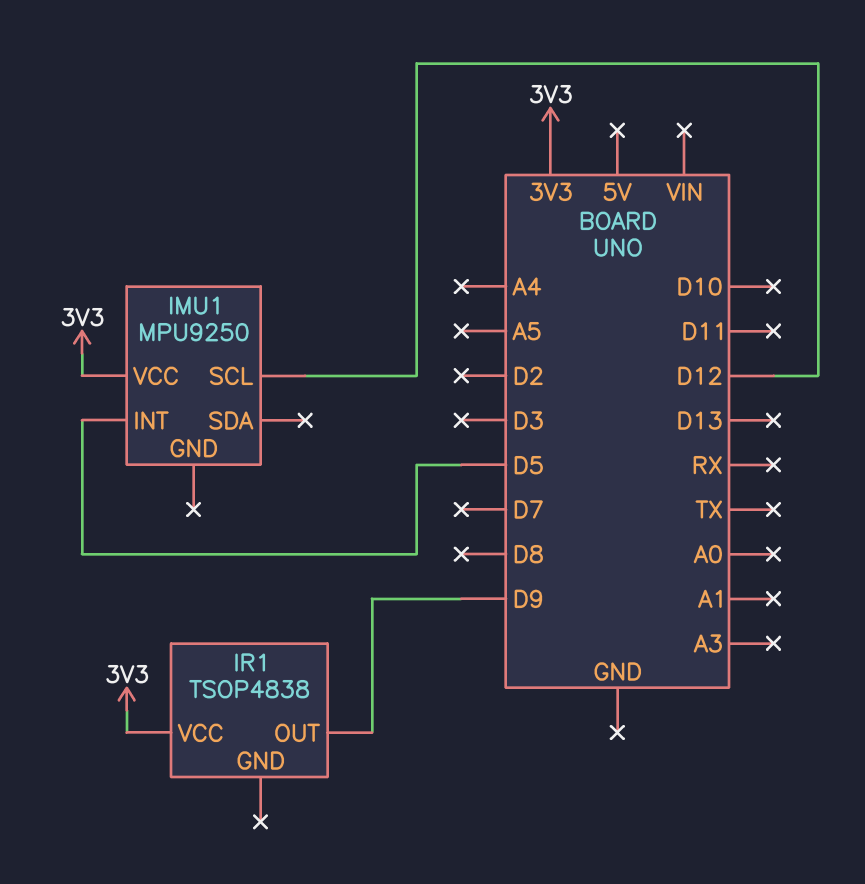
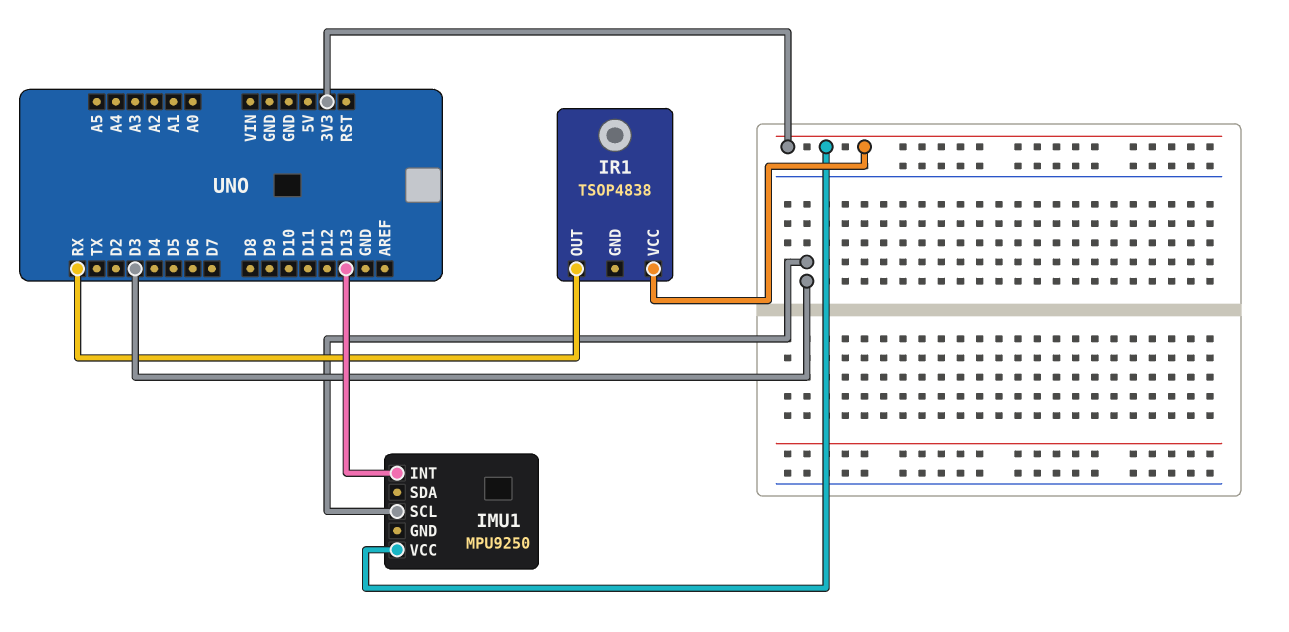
IMU1 pin INT: D5 -> D13
IMU1 pin SCL: D12 -> D3
IR1 pin OUT: D9 -> RX

